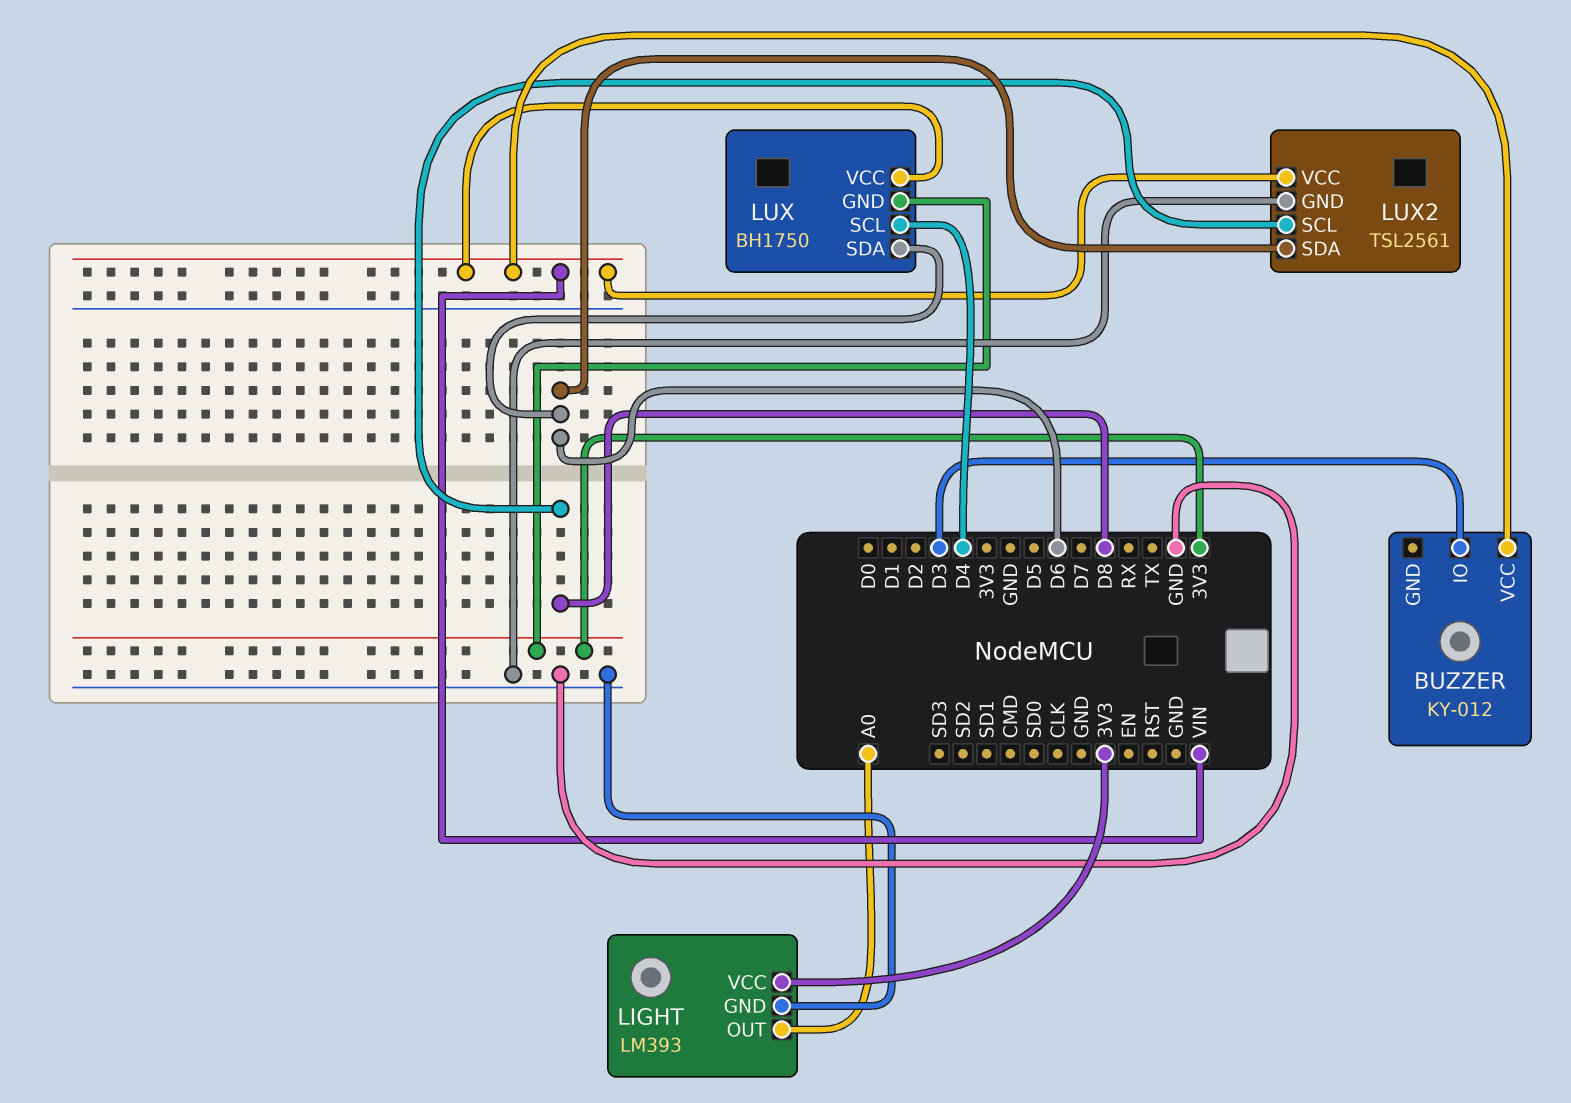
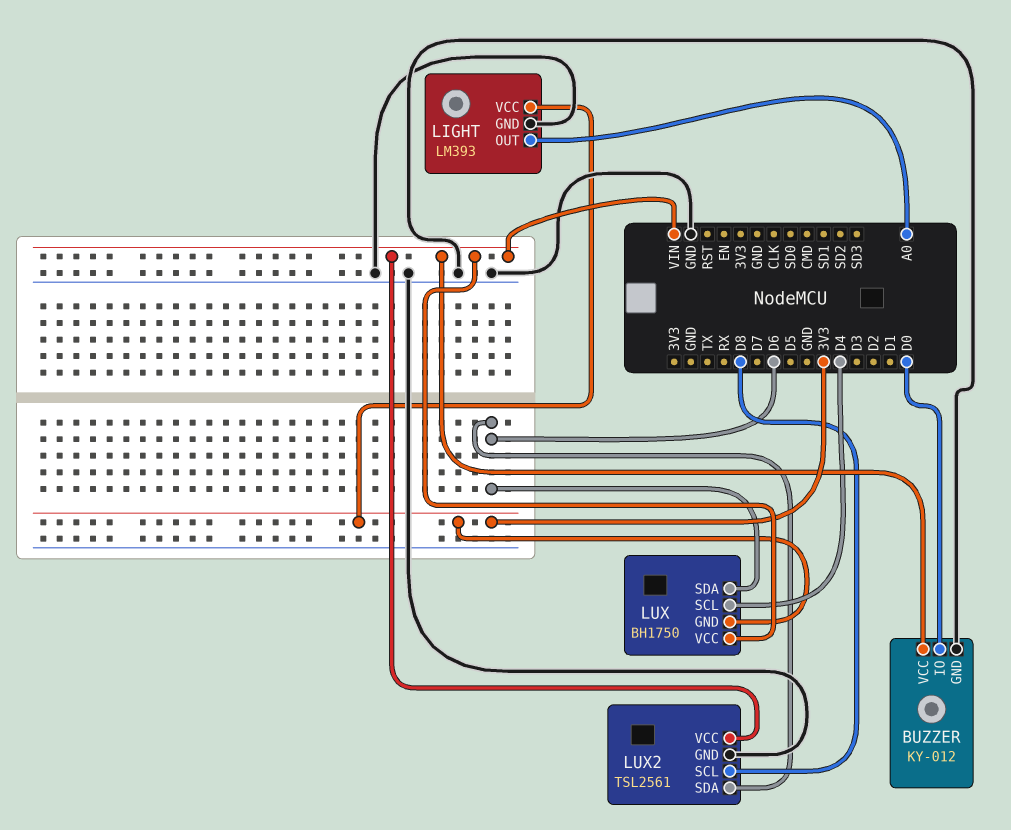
BUZZER pin GND: none -> GND
BUZZER pin IO: D3 -> D0

